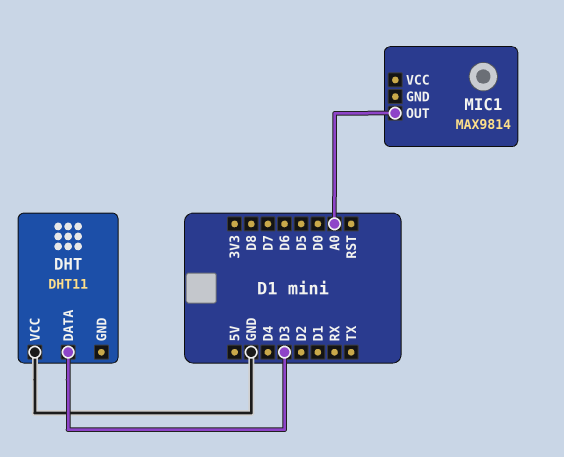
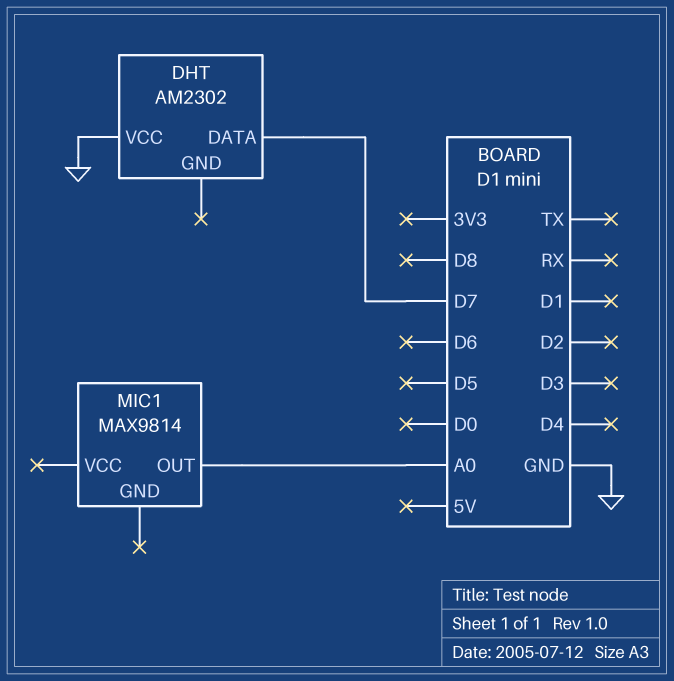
DHT: DHT11 -> AM2302
DHT pin DATA: D3 -> D7

